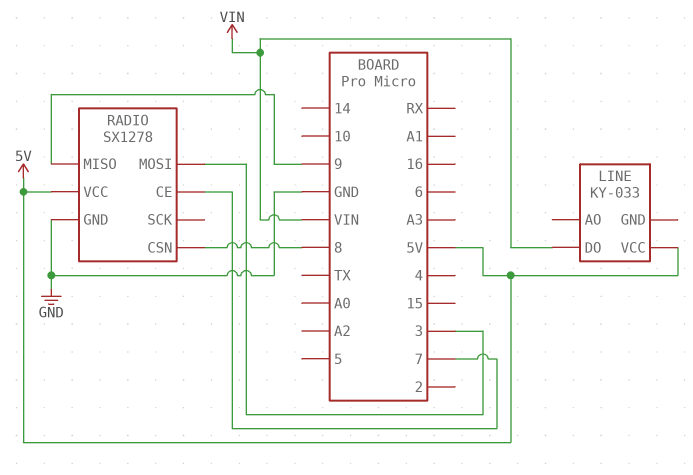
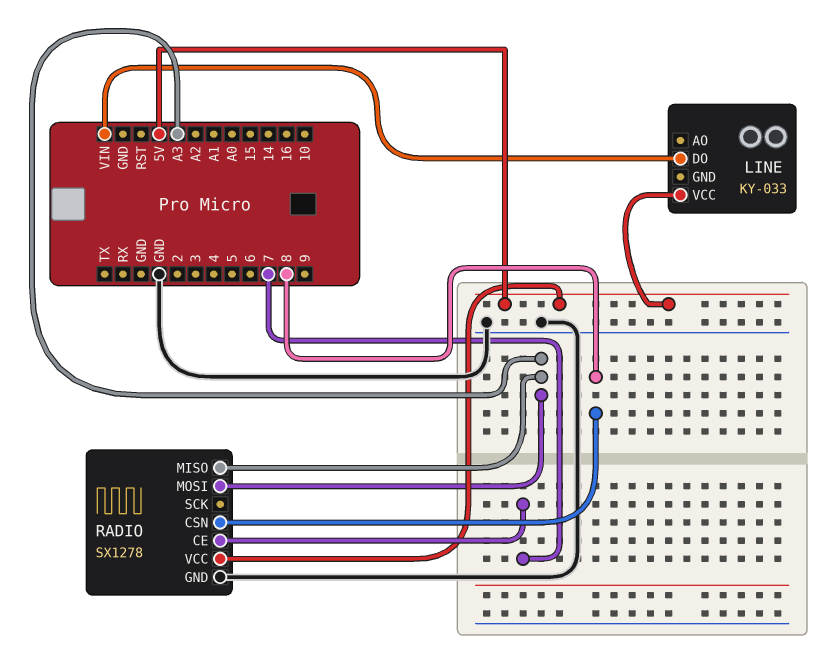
RADIO pin MISO: 9 -> A3
RADIO pin MOSI: 3 -> A3

